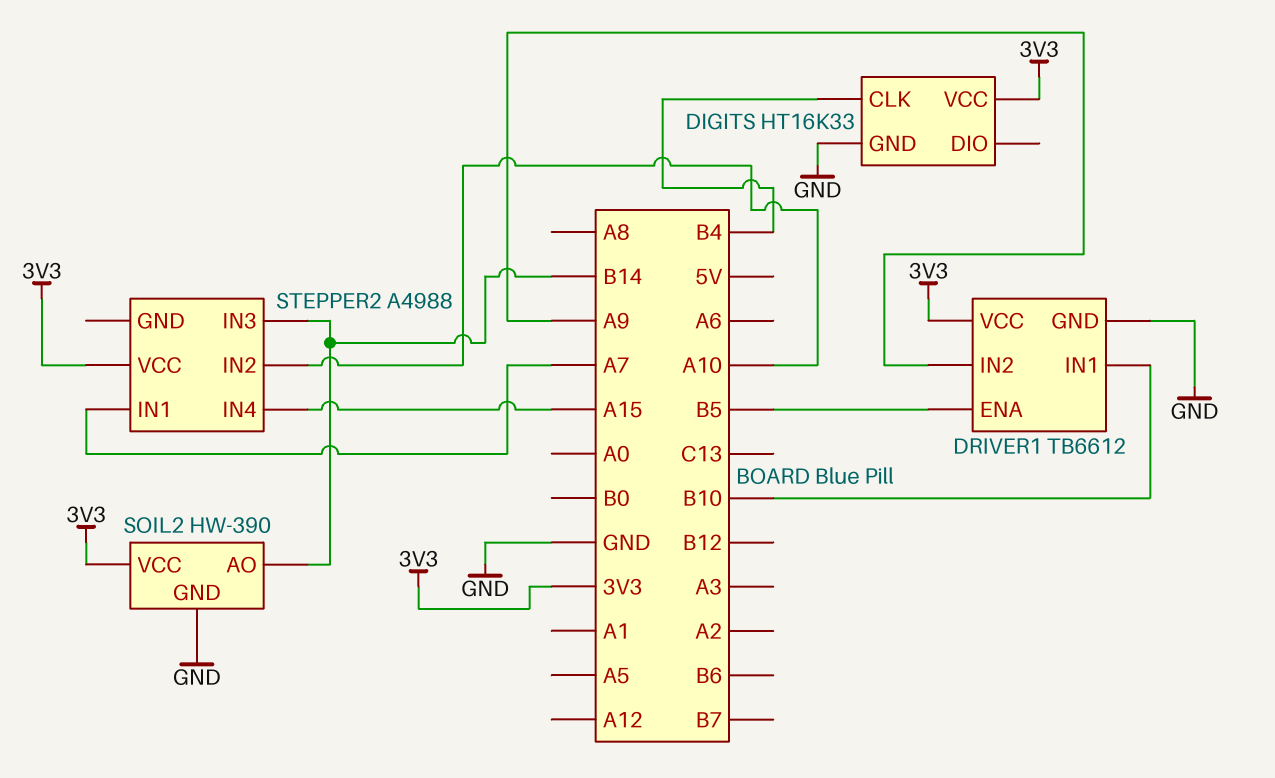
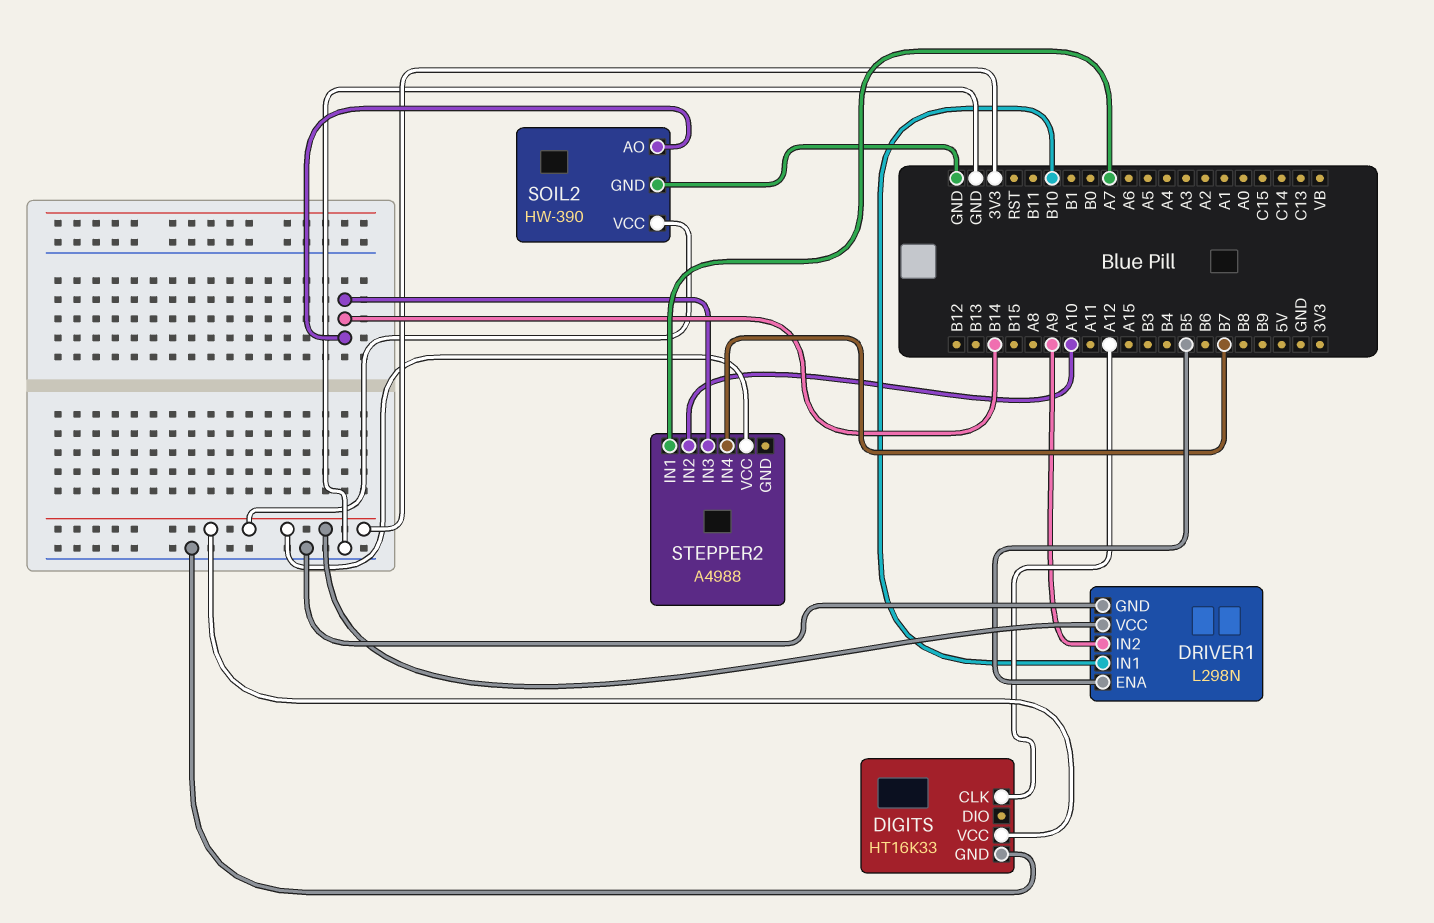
DIGITS pin CLK: B4 -> A12
DRIVER1: TB6612 -> L298N
STEPPER2 pin IN4: A15 -> B7

